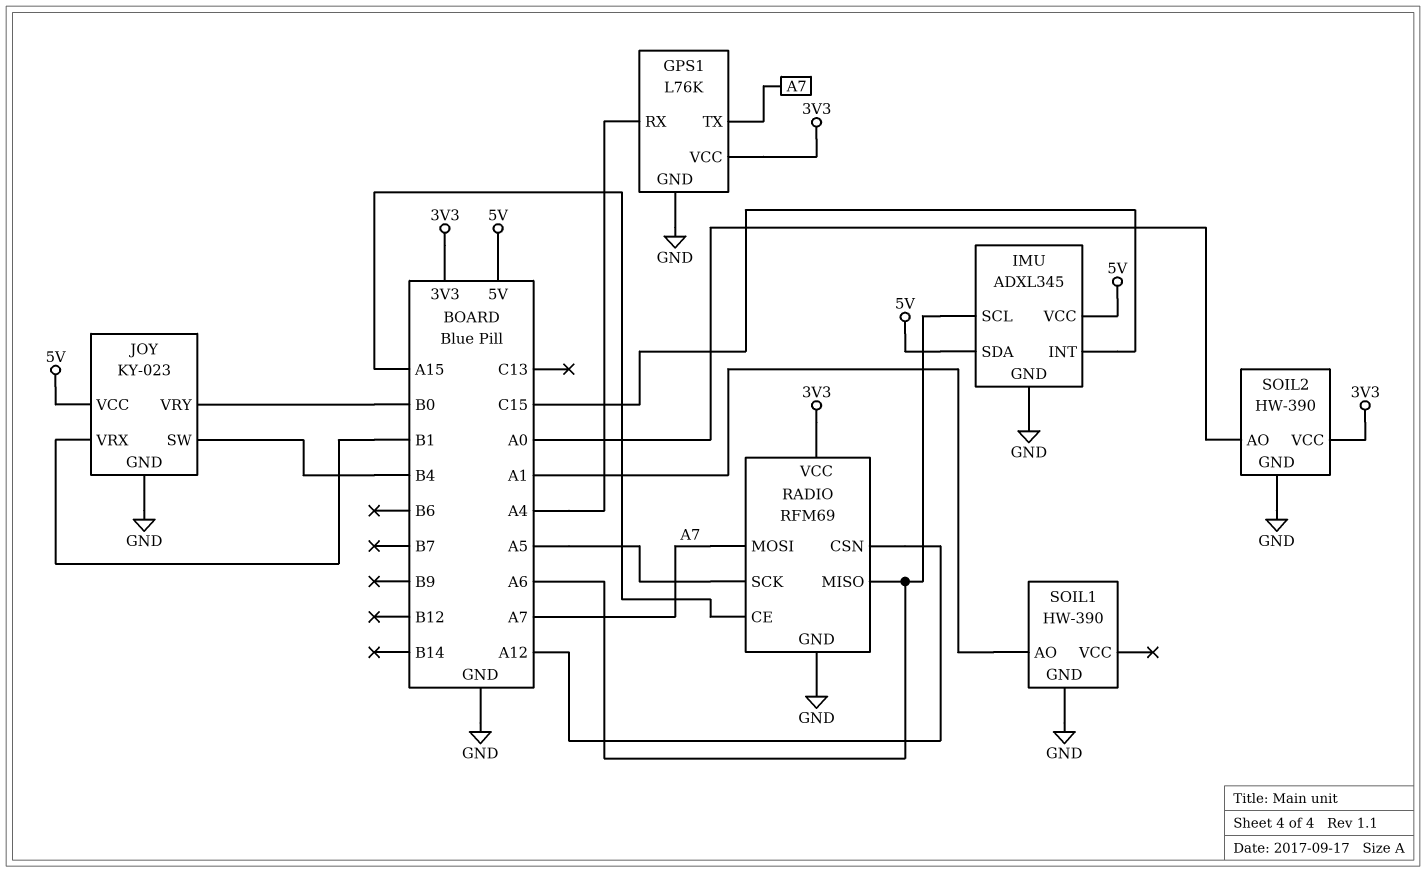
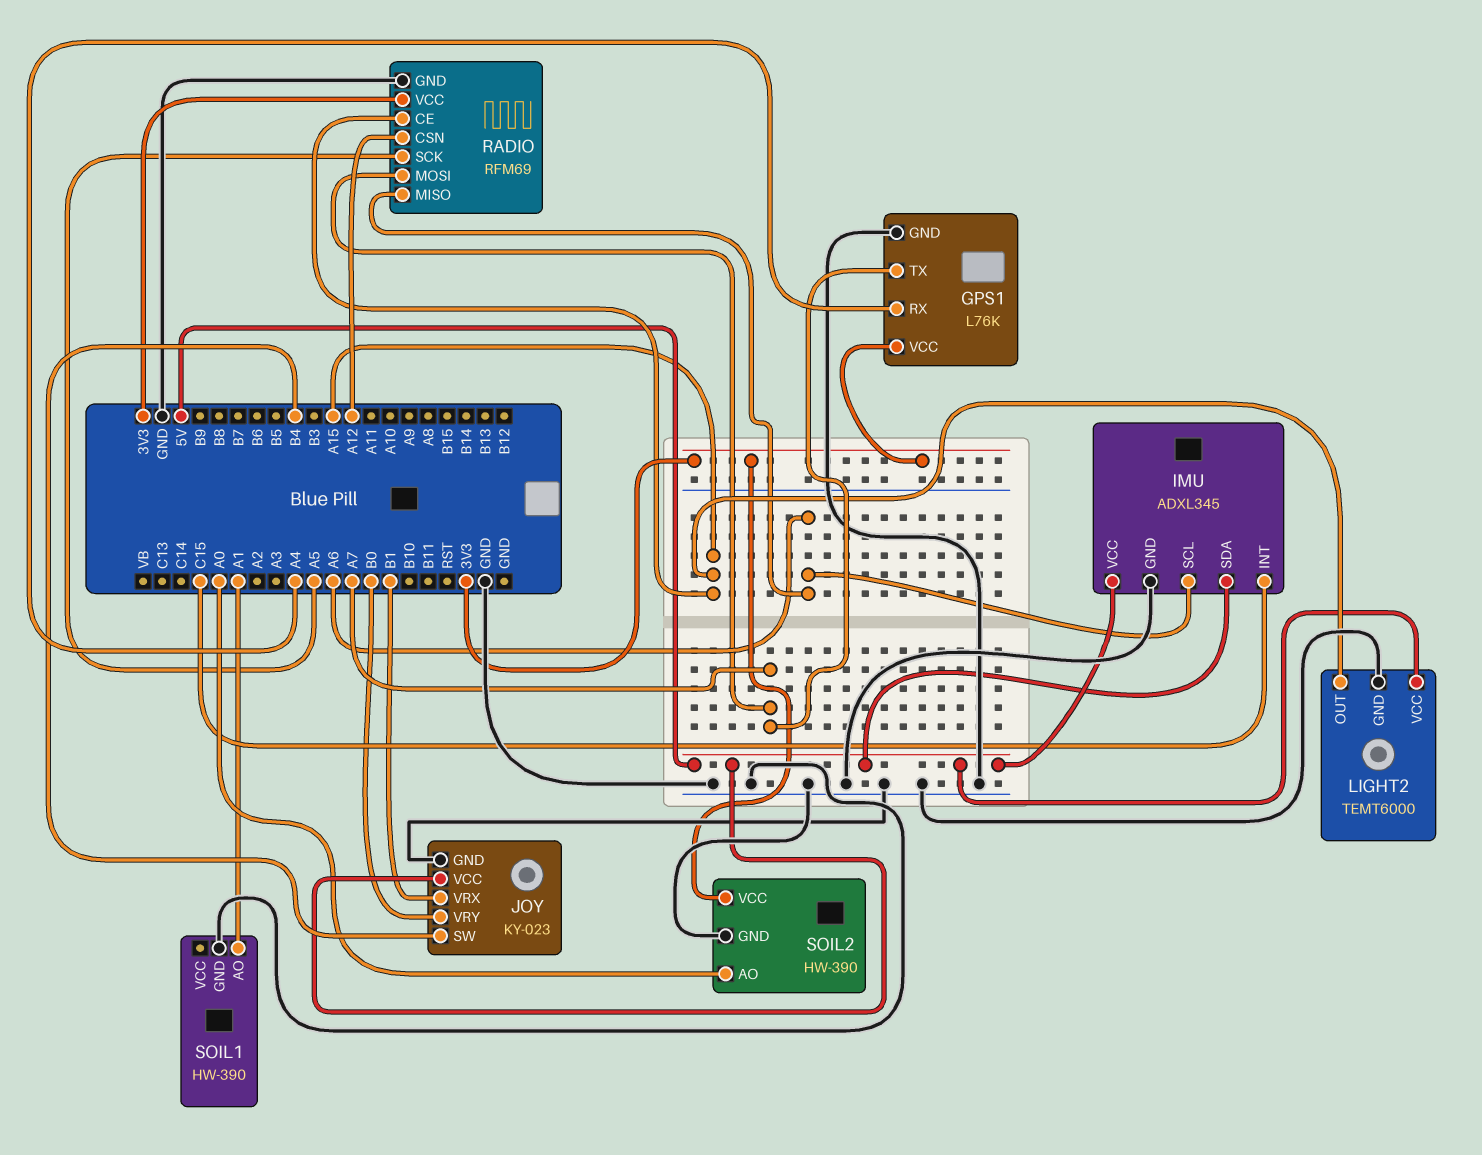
LIGHT2: none -> TEMT6000
LIGHT2 pin GND: none -> GND
LIGHT2 pin OUT: none -> A15
LIGHT2 pin VCC: none -> 5V

